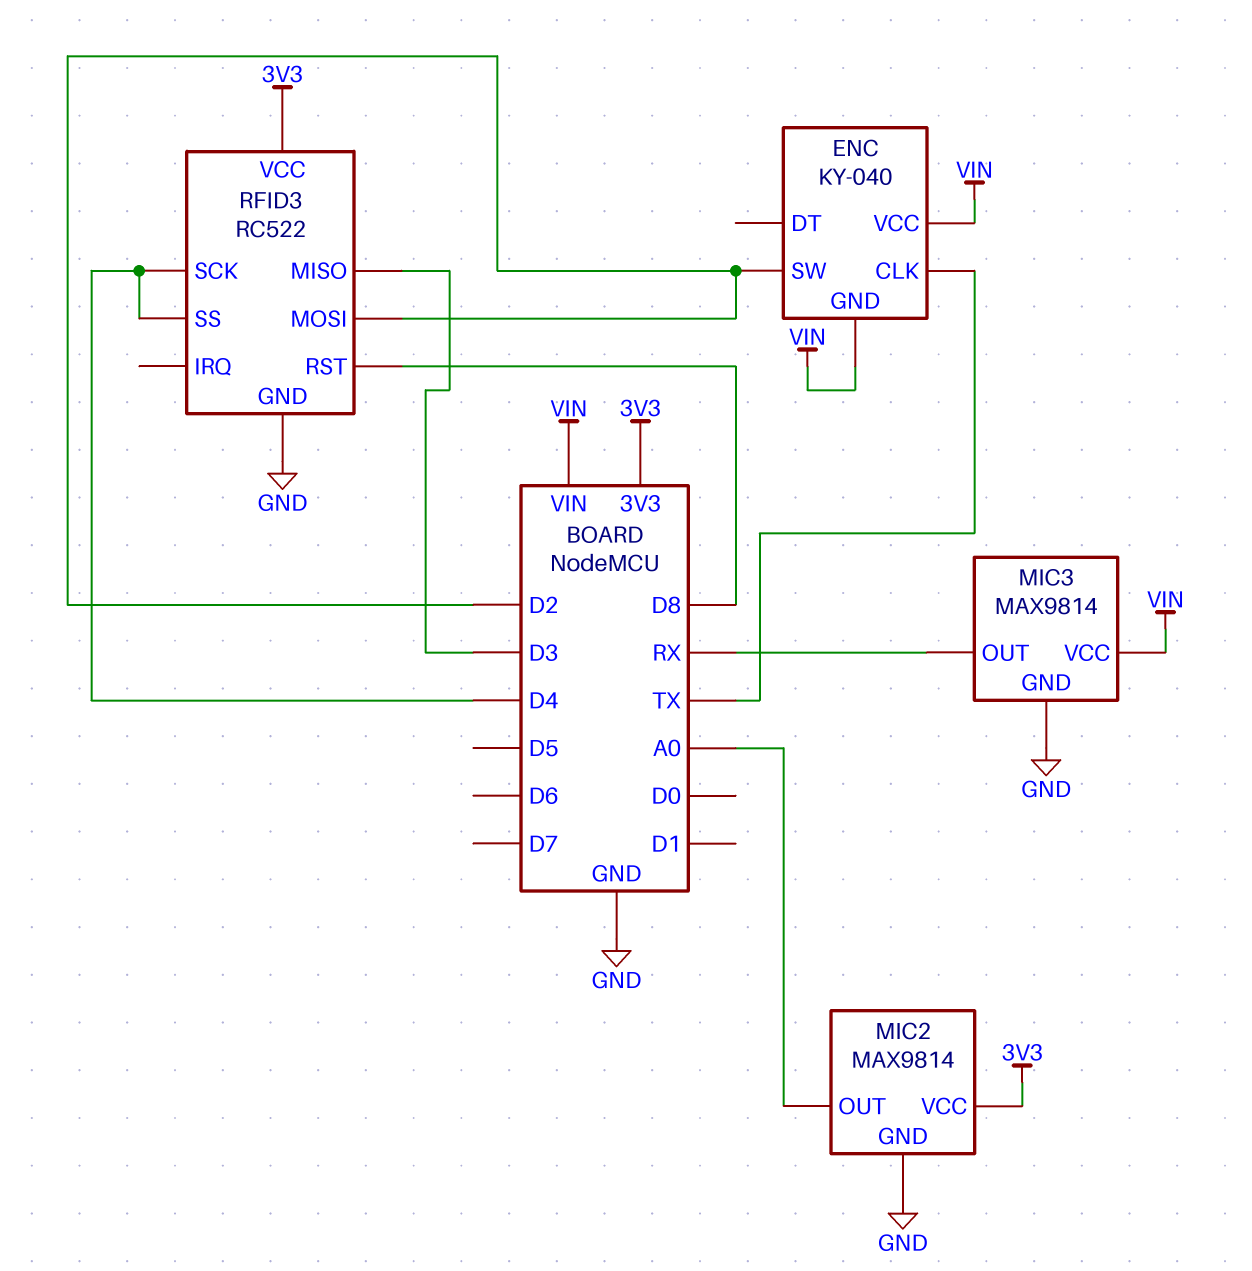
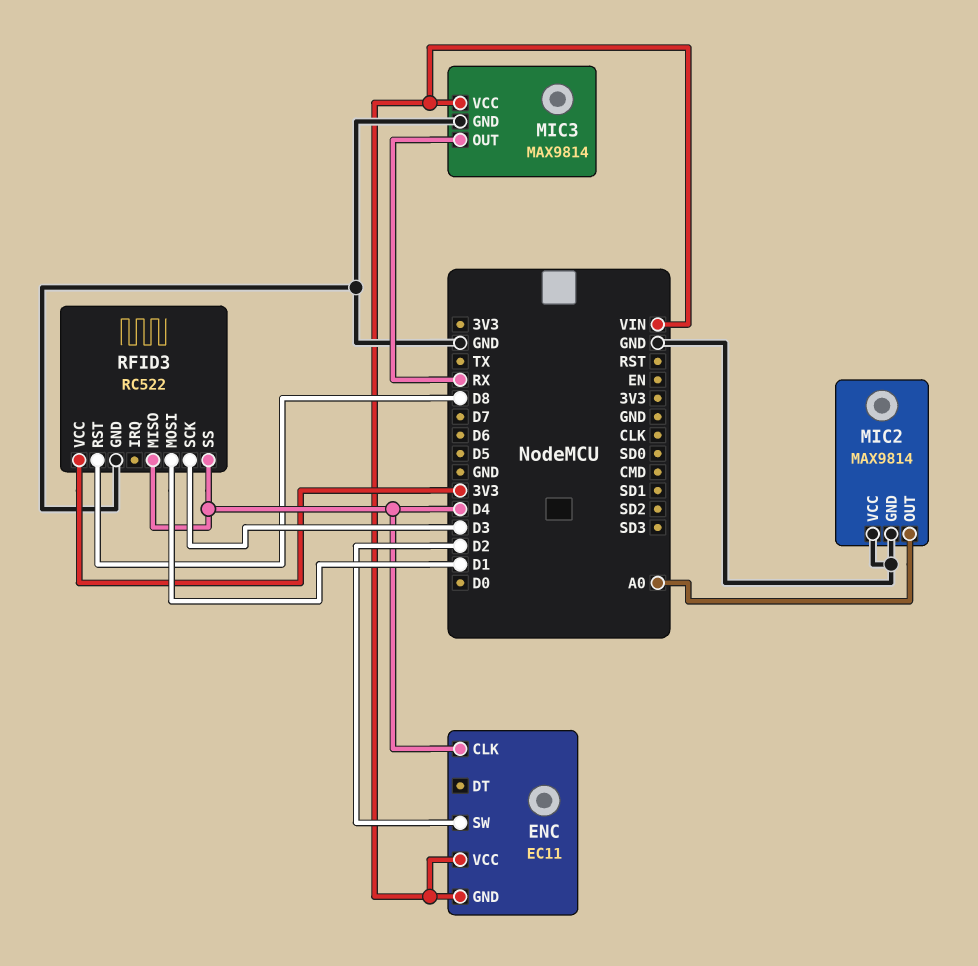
ENC: KY-040 -> EC11
ENC pin CLK: TX -> D4
MIC2 pin VCC: 3V3 -> GND
RFID3 pin MISO: D3 -> D4
RFID3 pin MOSI: D2 -> D1
RFID3 pin SCK: D4 -> D3

